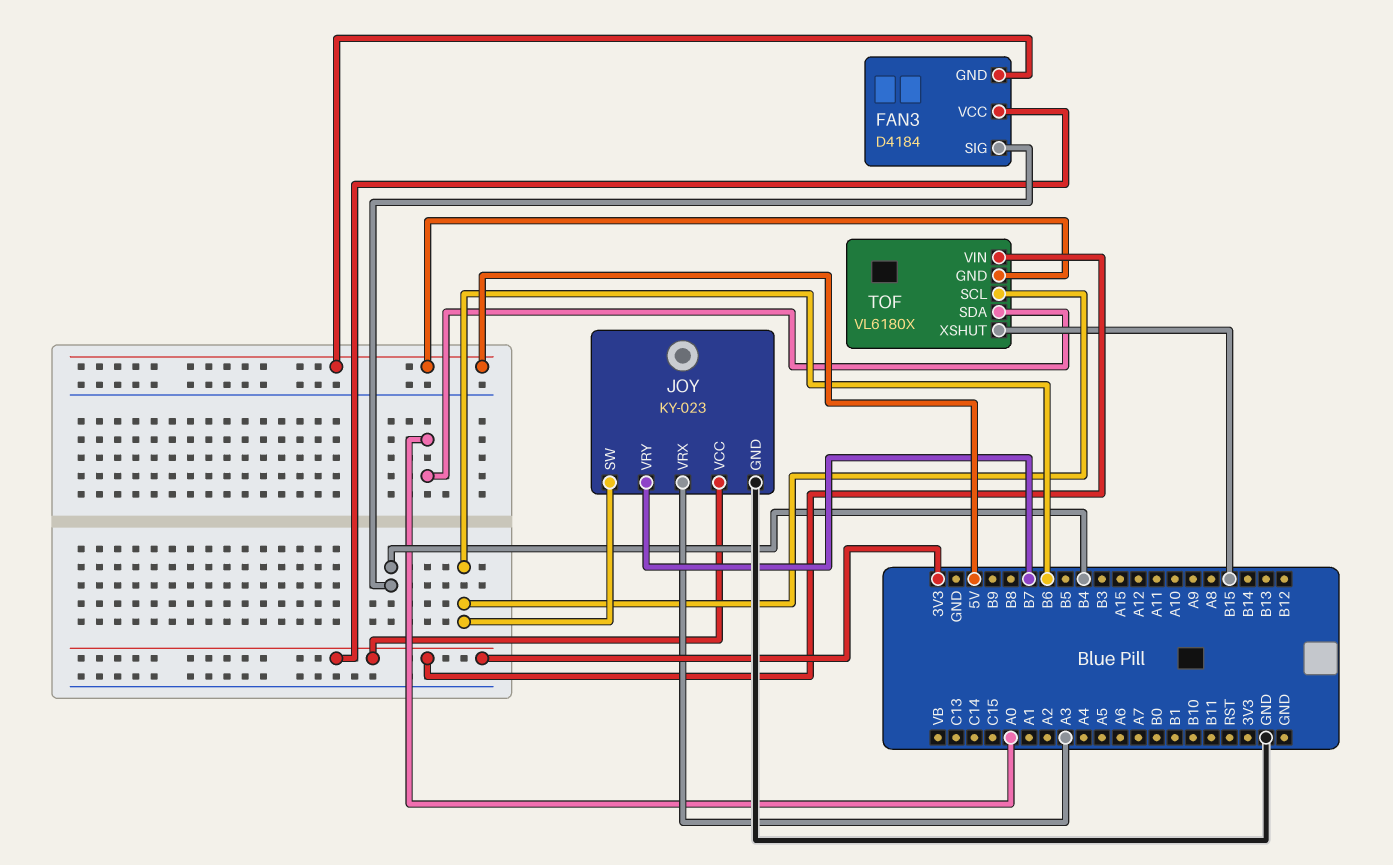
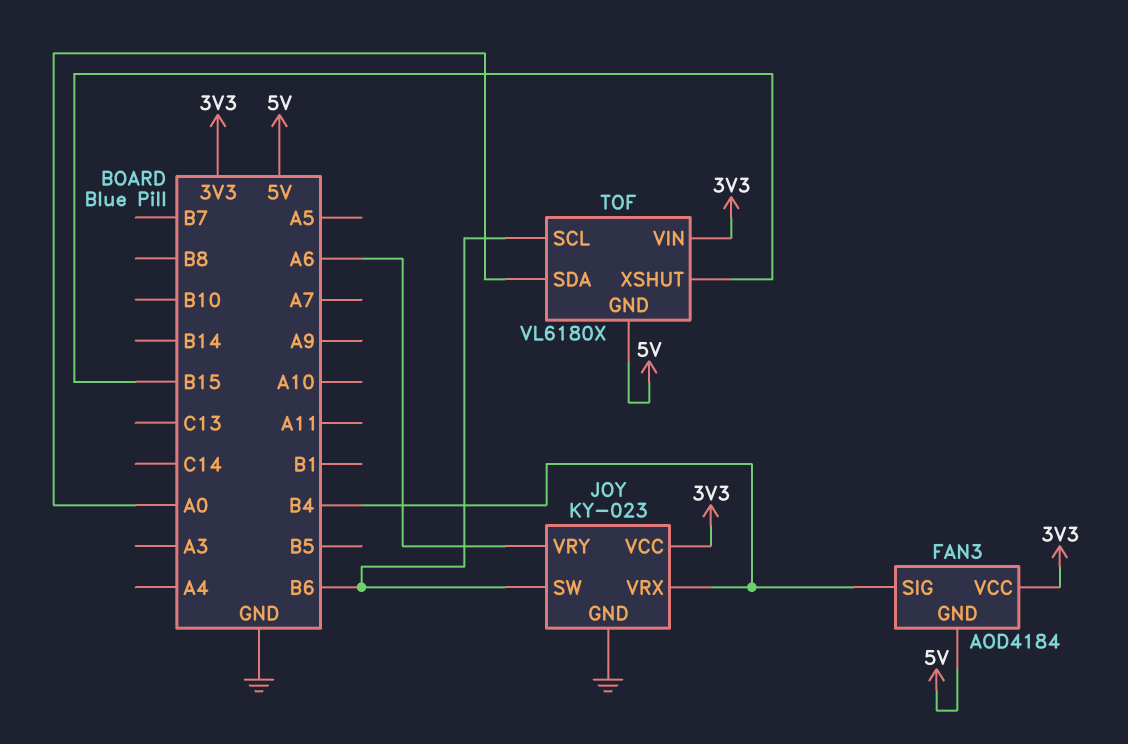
FAN3: D4184 -> AOD4184
JOY pin VRX: A3 -> B4
JOY pin VRY: B7 -> A6

